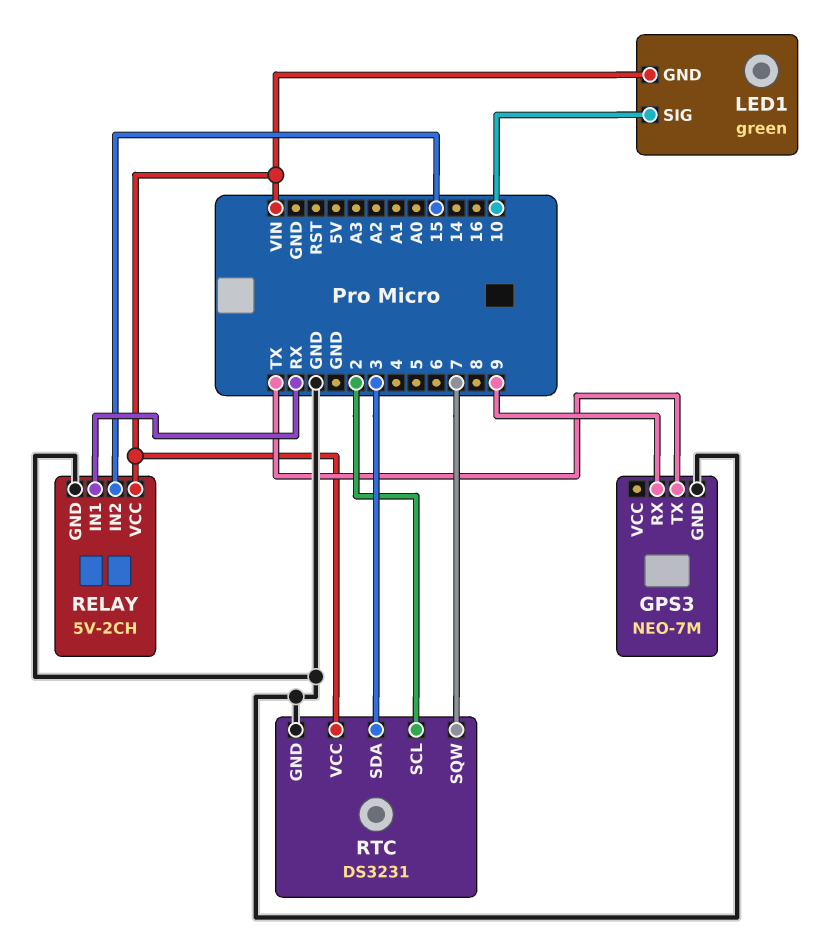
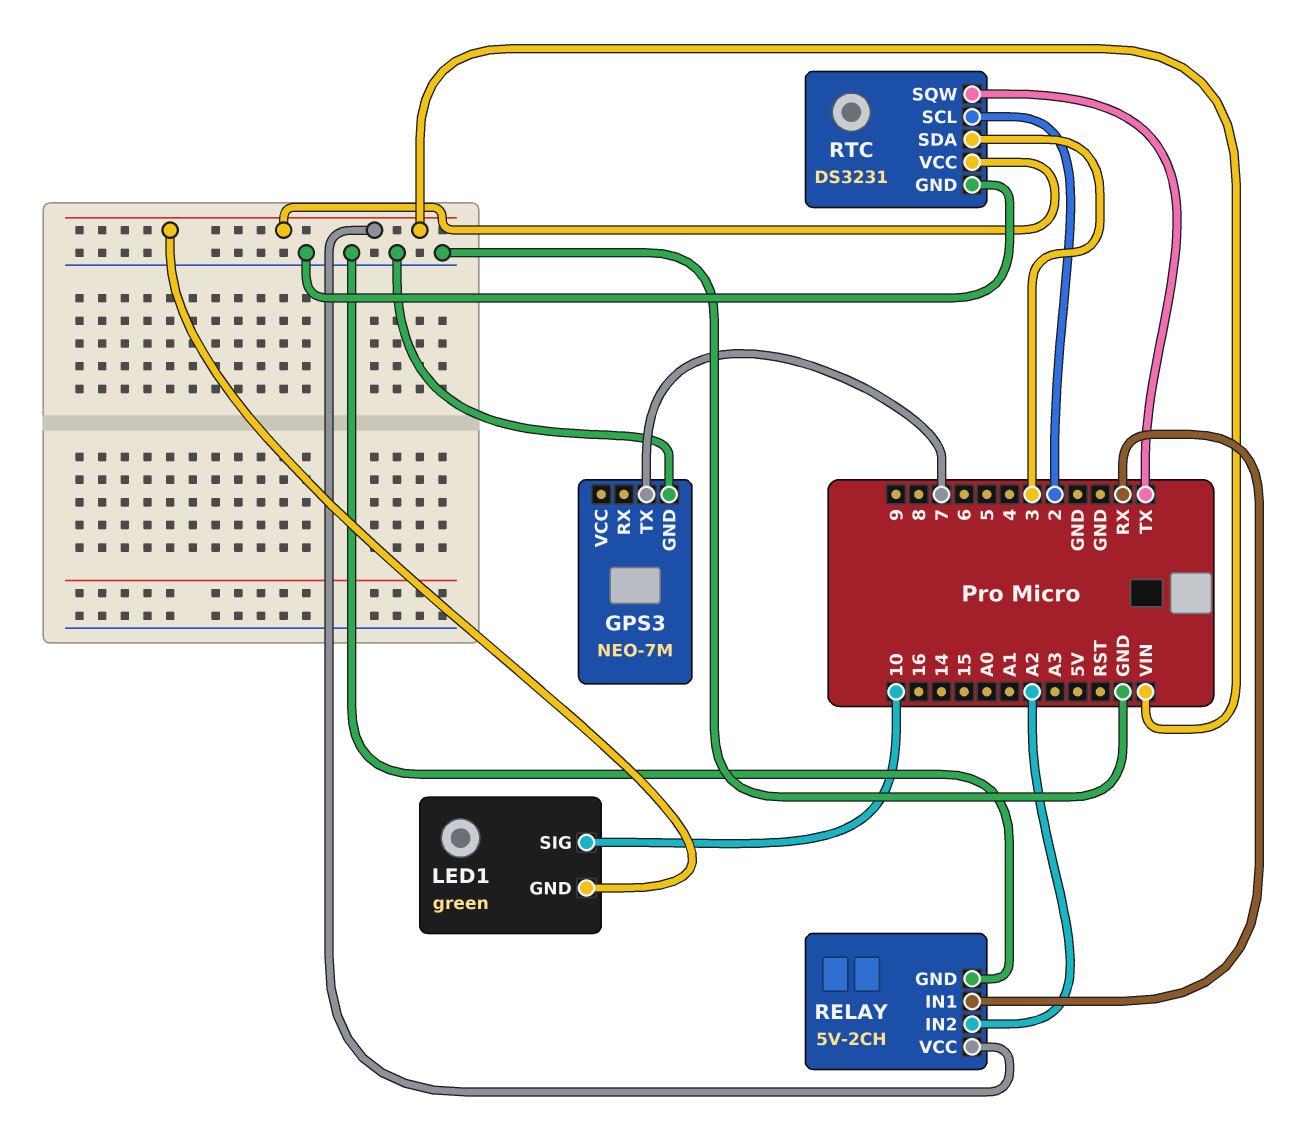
GPS3 pin RX: 9 -> none
GPS3 pin TX: TX -> 7
RELAY pin IN2: 15 -> A2
RTC pin SQW: 7 -> TX

